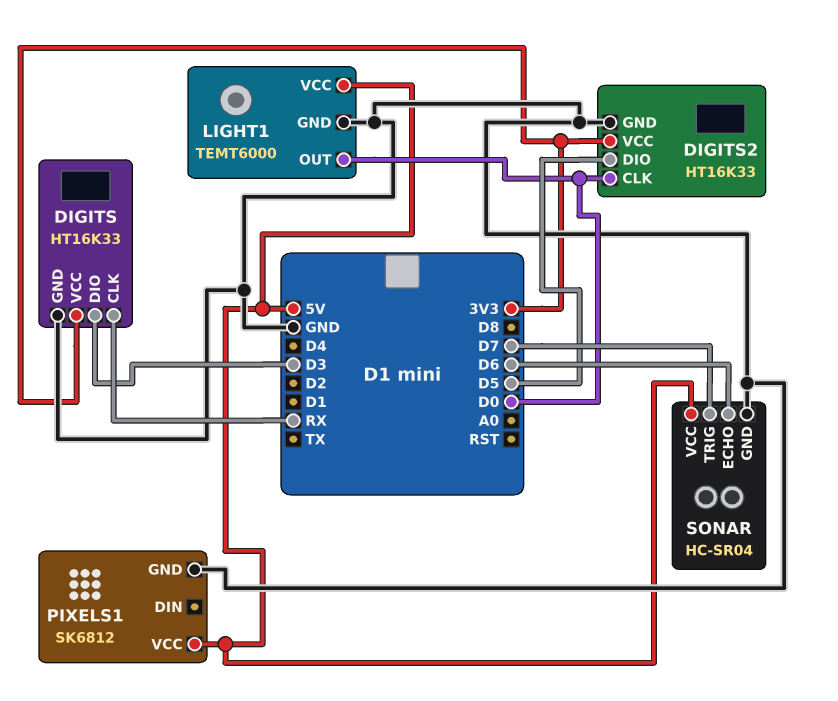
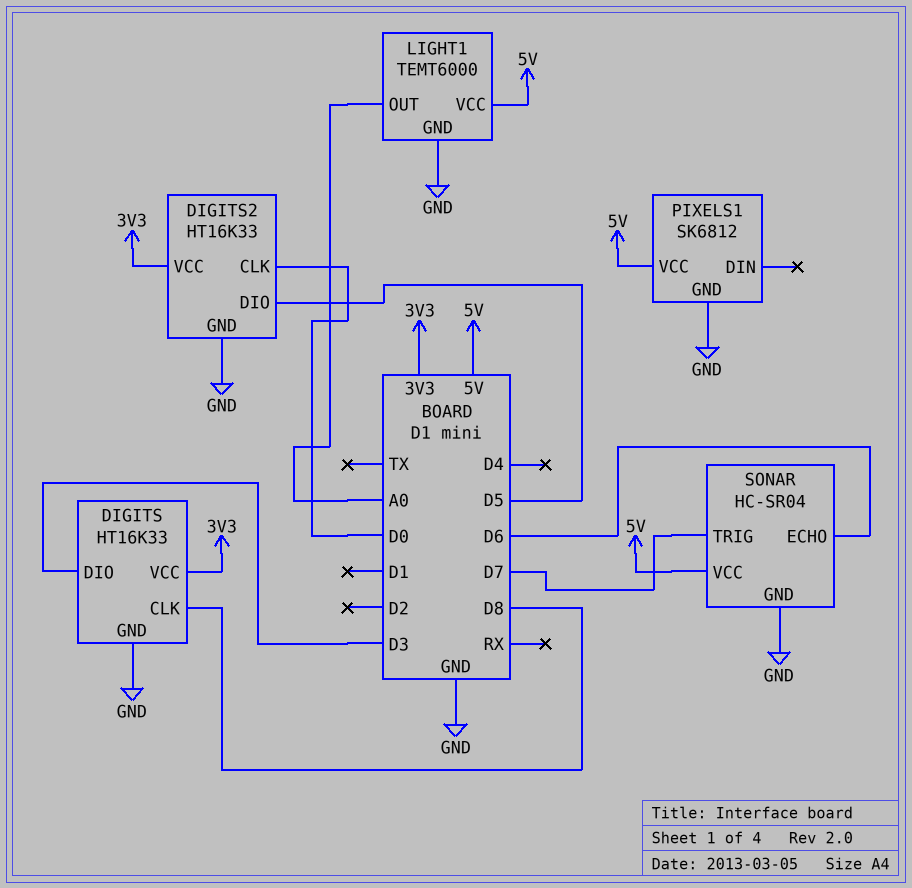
DIGITS pin CLK: RX -> D8
LIGHT1 pin OUT: D0 -> A0

